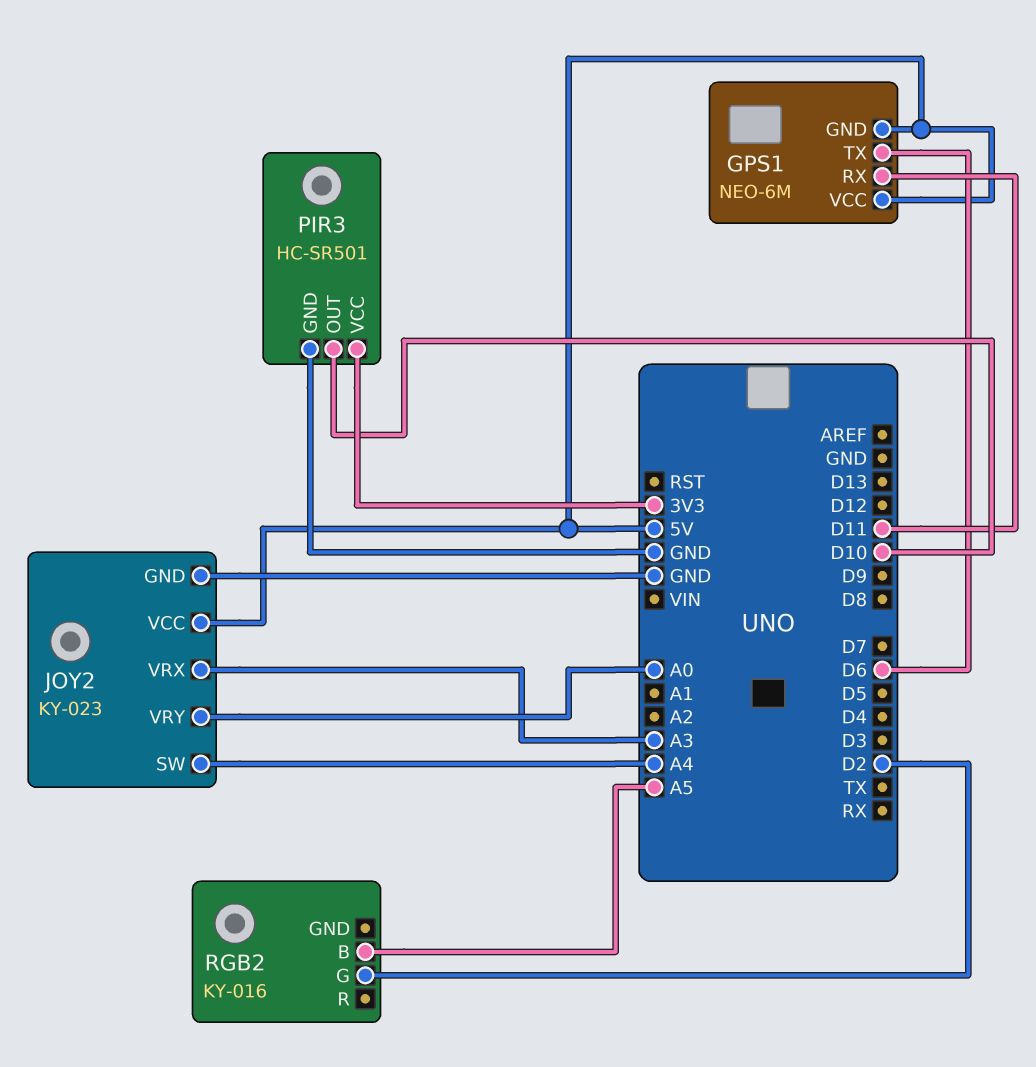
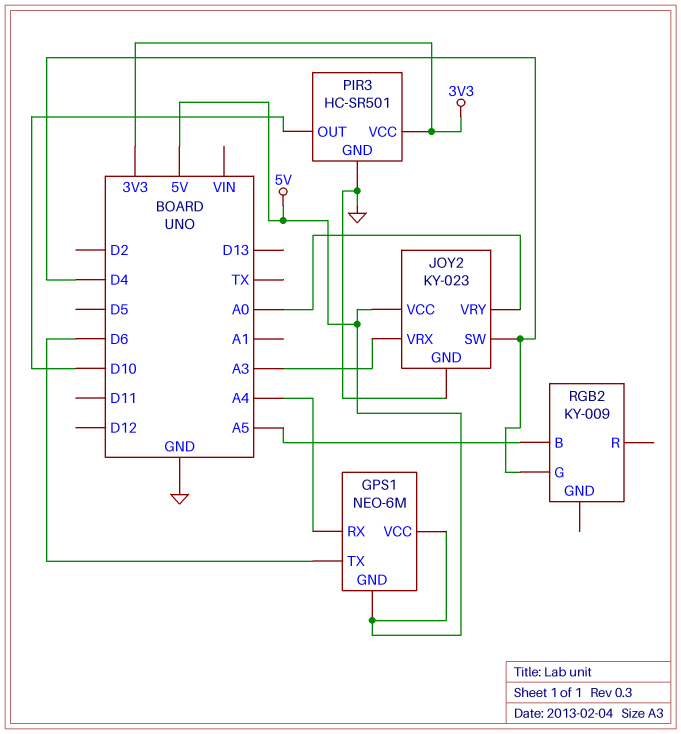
GPS1 pin RX: D11 -> A4
JOY2 pin SW: A4 -> D4
RGB2: KY-016 -> KY-009
RGB2 pin G: D2 -> D4

